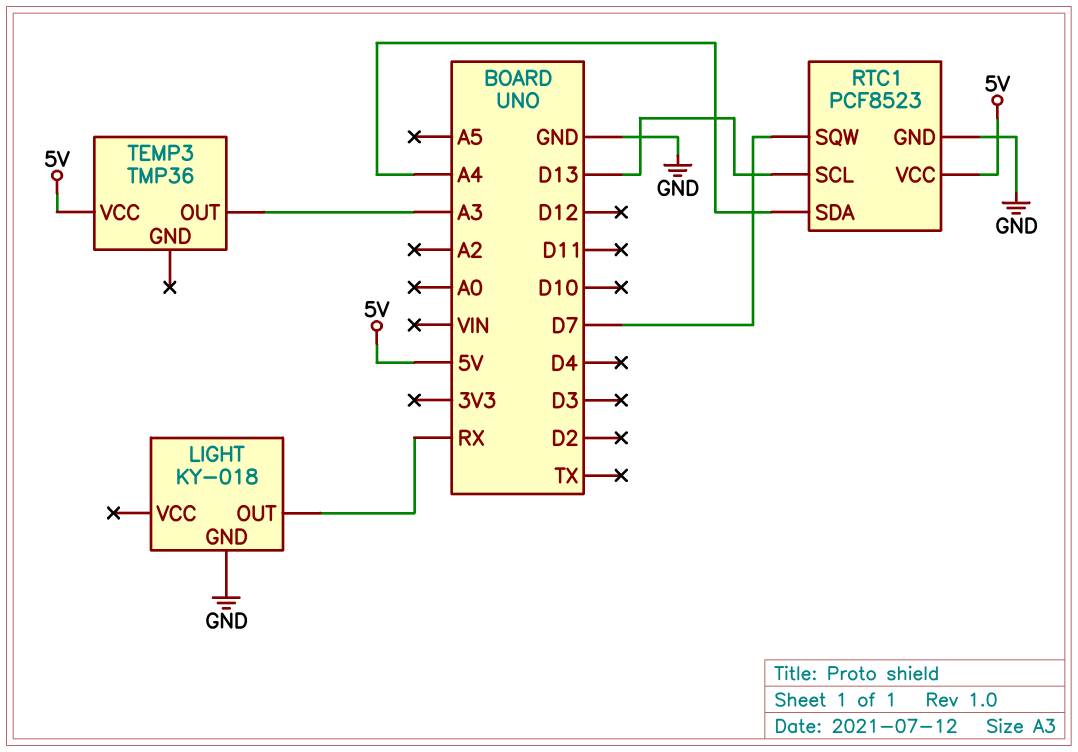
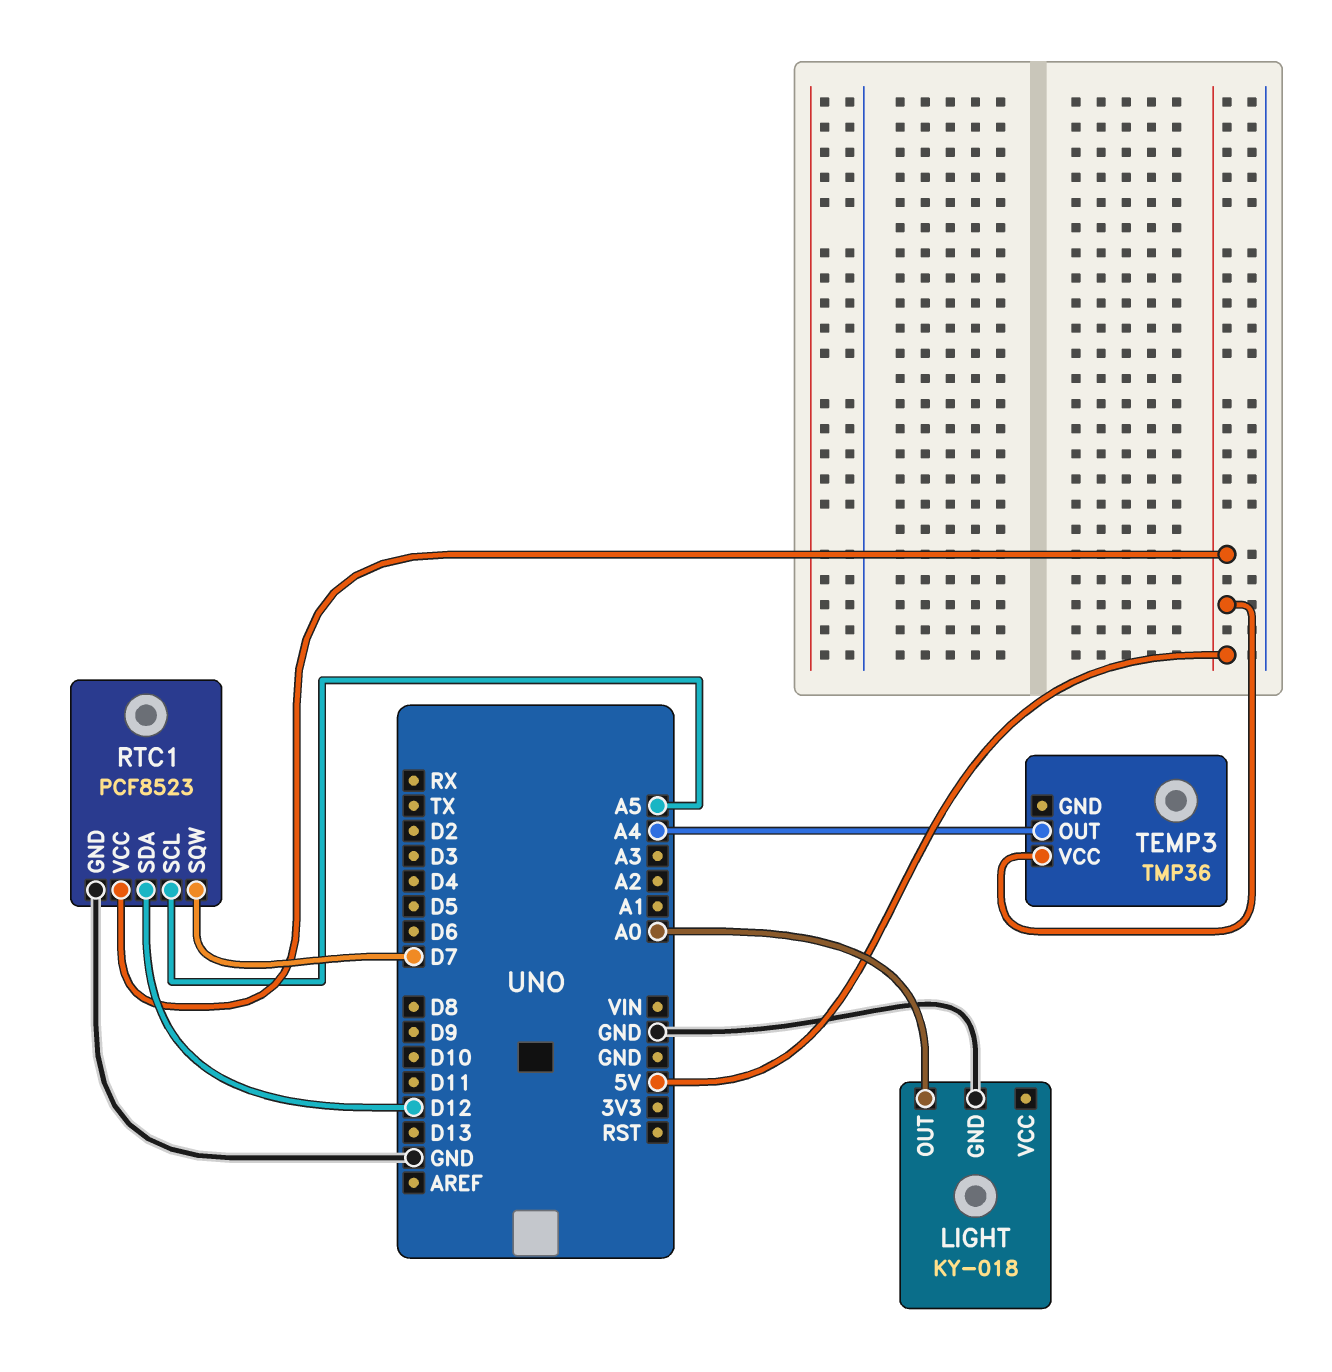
LIGHT pin OUT: RX -> A0
RTC1 pin SCL: D13 -> A5
RTC1 pin SDA: A4 -> D12
TEMP3 pin OUT: A3 -> A4

